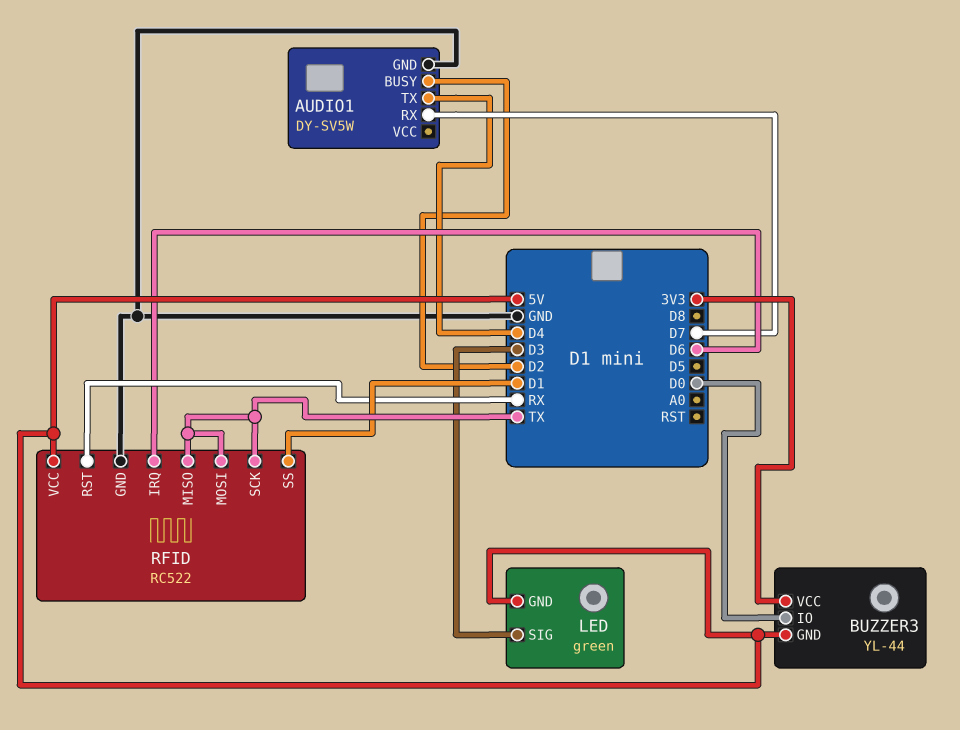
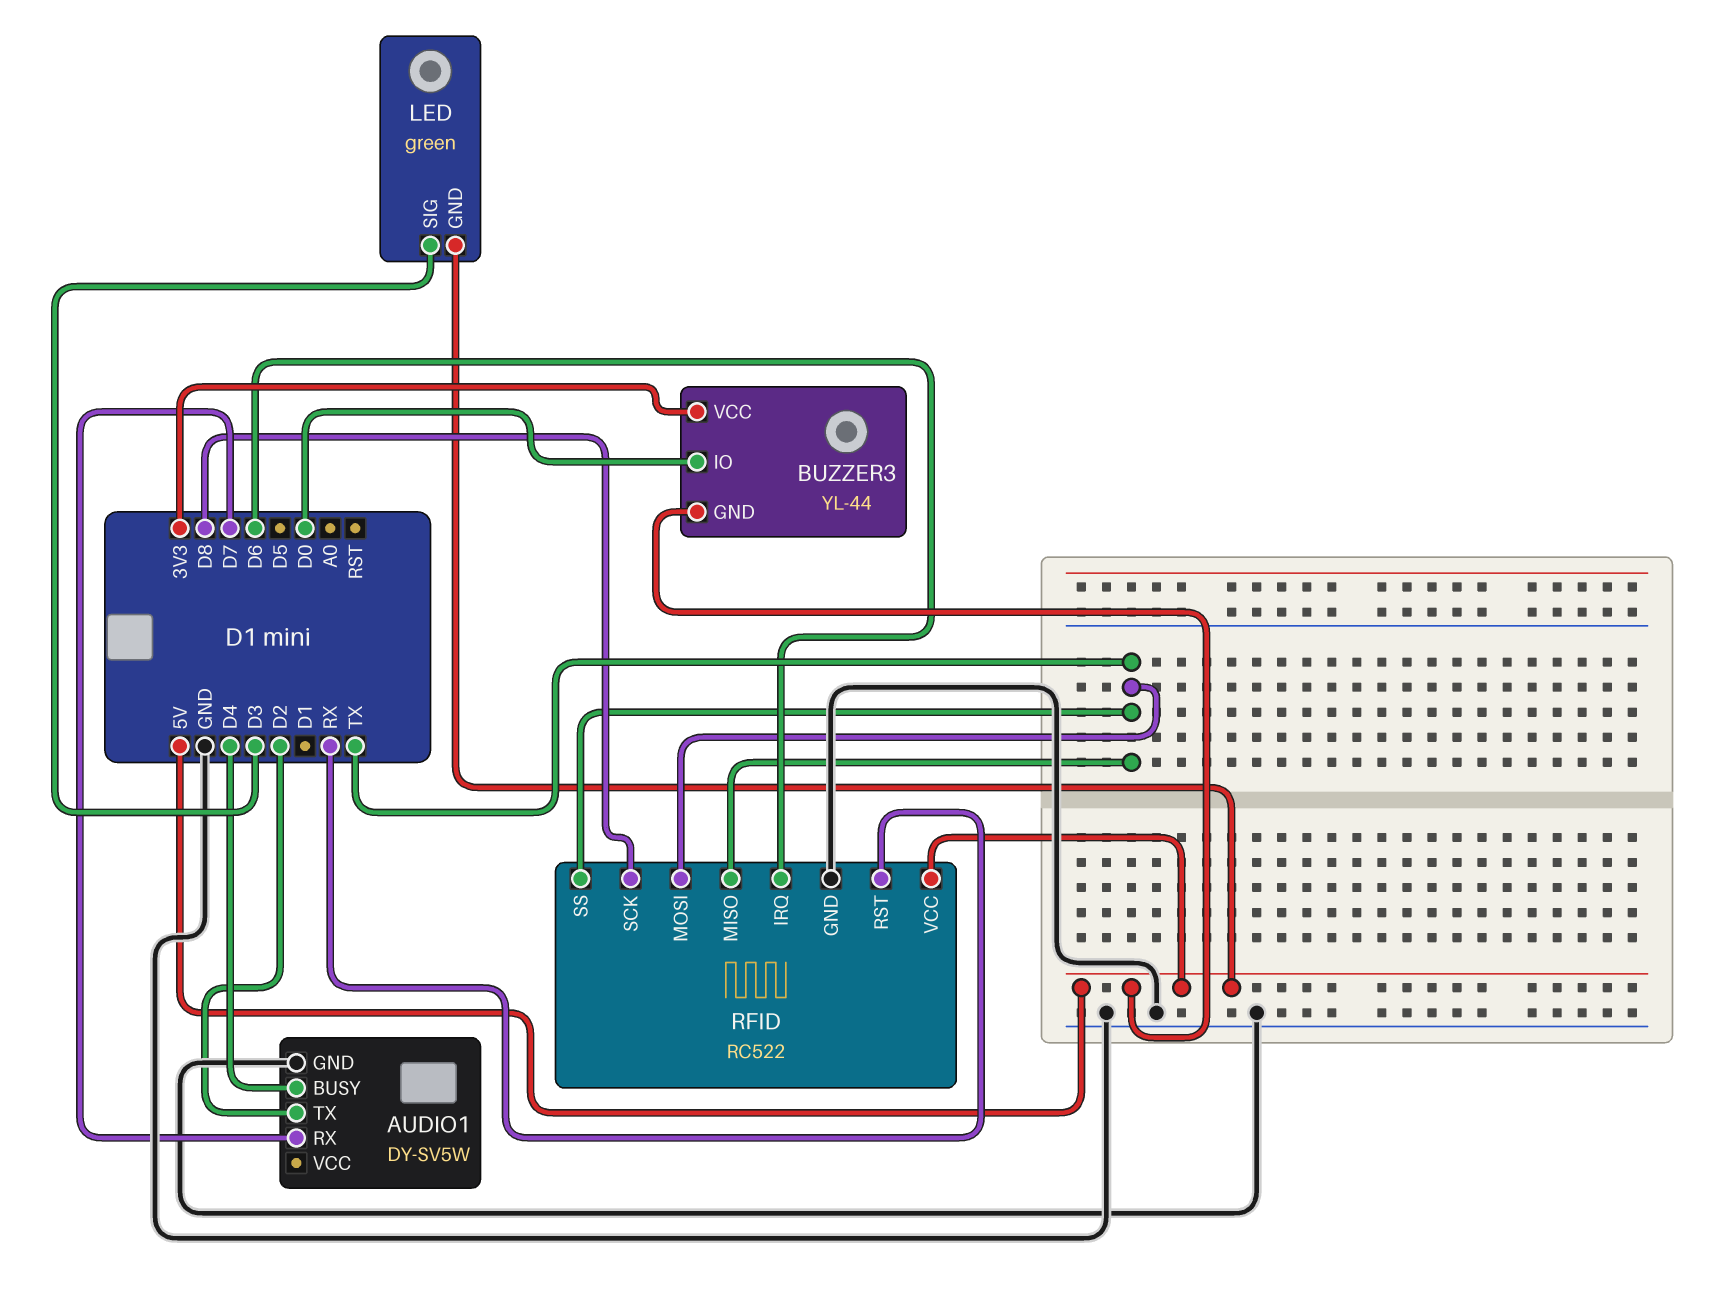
AUDIO1 pin BUSY: D2 -> D4
AUDIO1 pin TX: D4 -> D2
RFID pin SCK: TX -> D8
RFID pin SS: D1 -> TX

